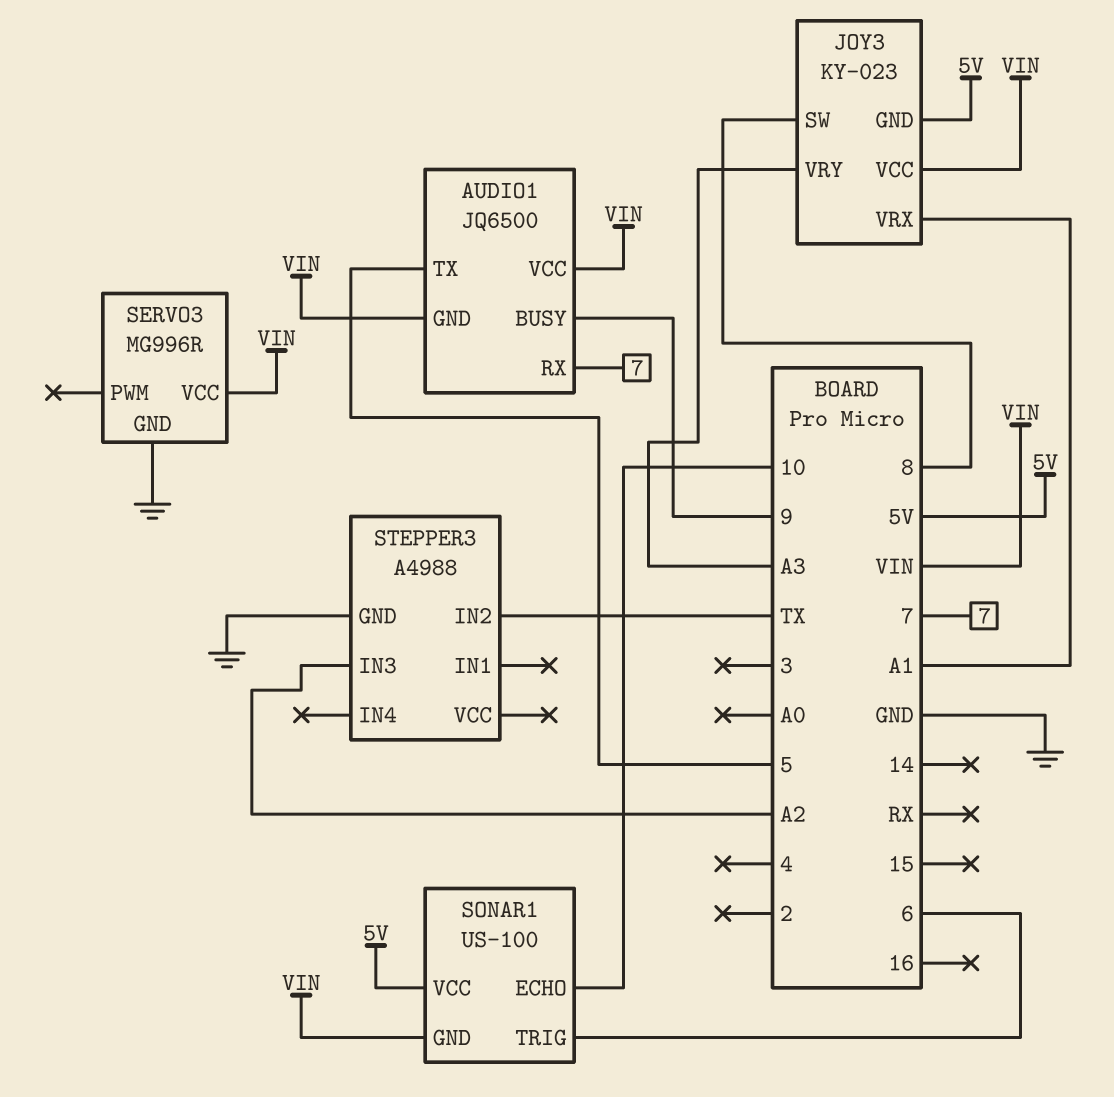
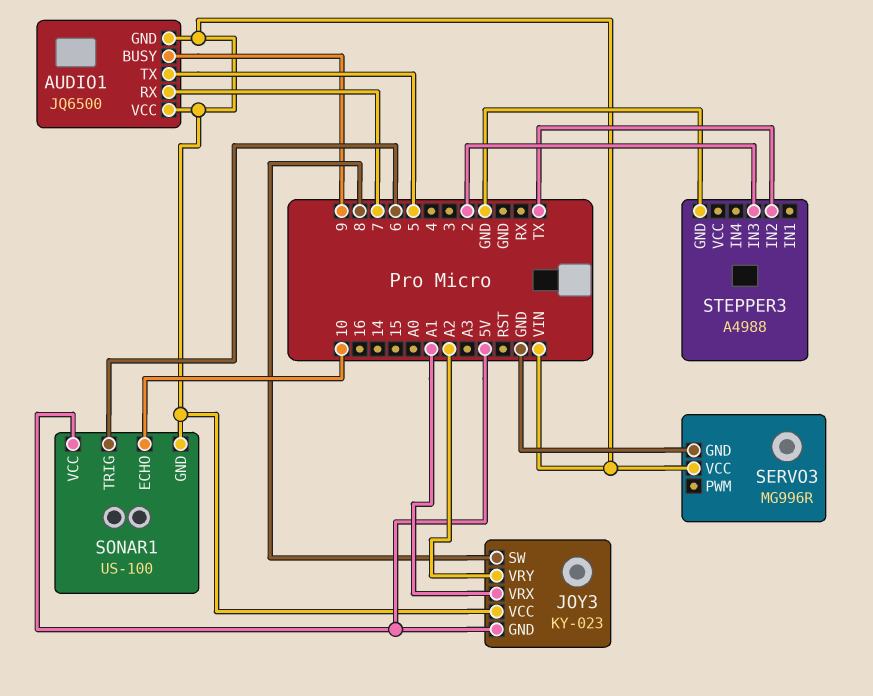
JOY3 pin VRY: A3 -> A2
STEPPER3 pin IN3: A2 -> 2

